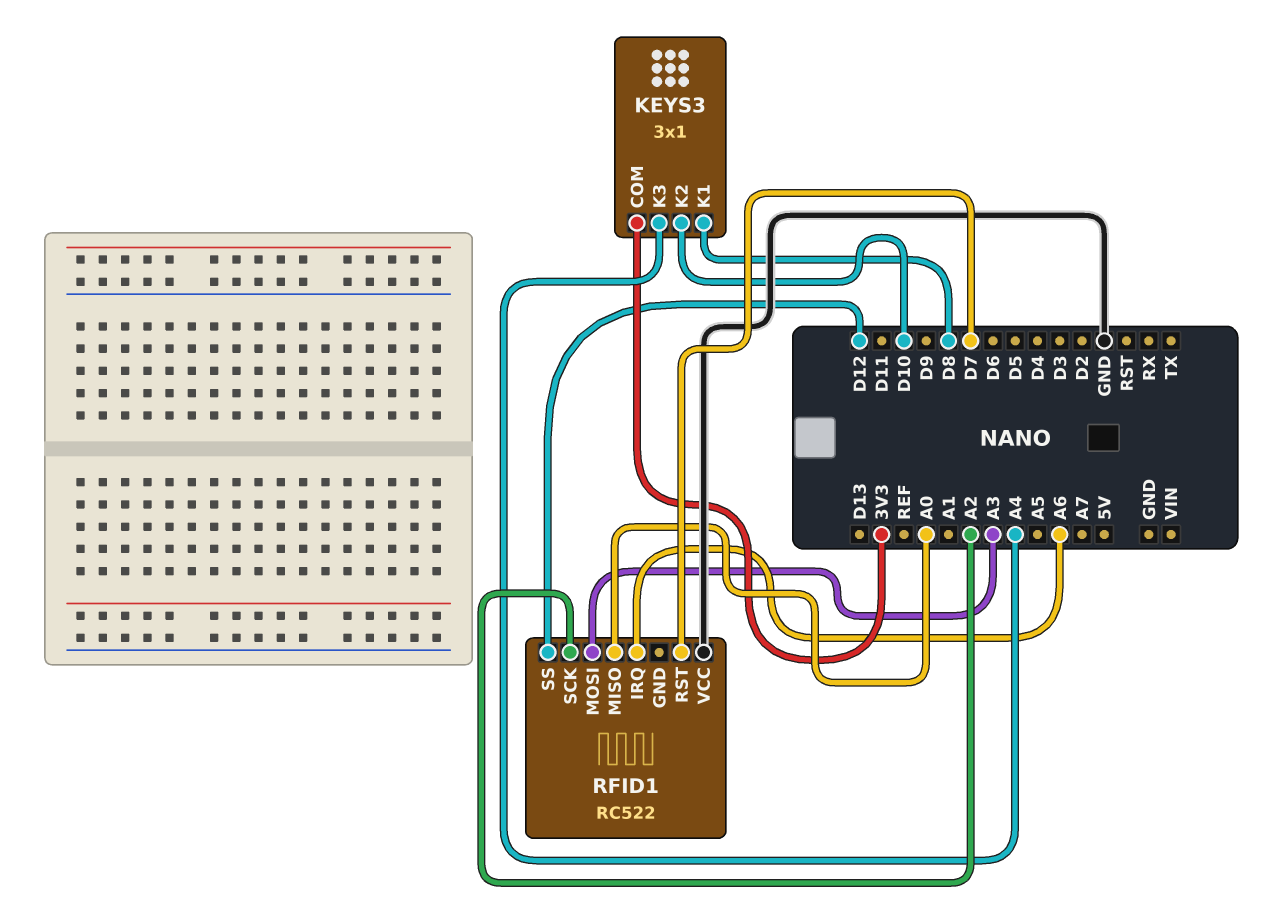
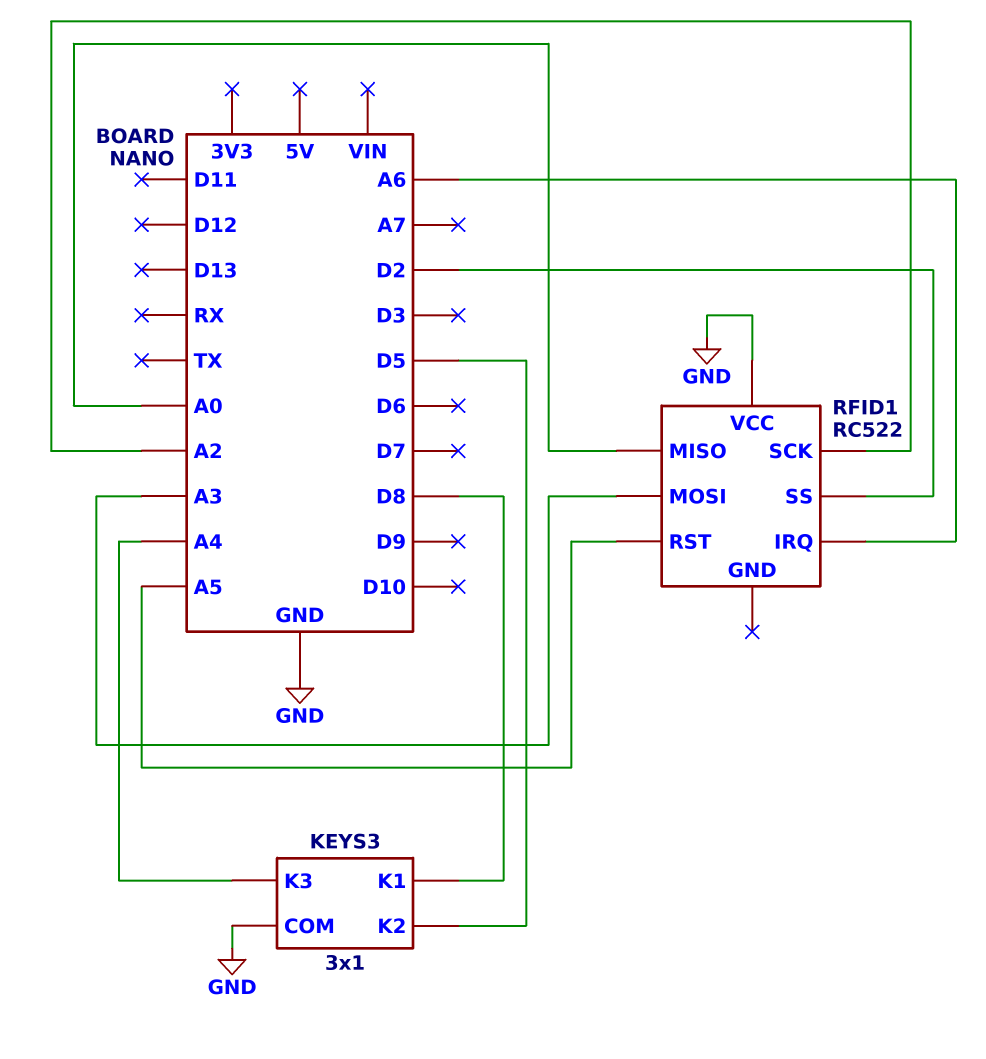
KEYS3 pin COM: 3V3 -> GND
KEYS3 pin K2: D10 -> D5
RFID1 pin RST: D7 -> A5
RFID1 pin SS: D12 -> D2

